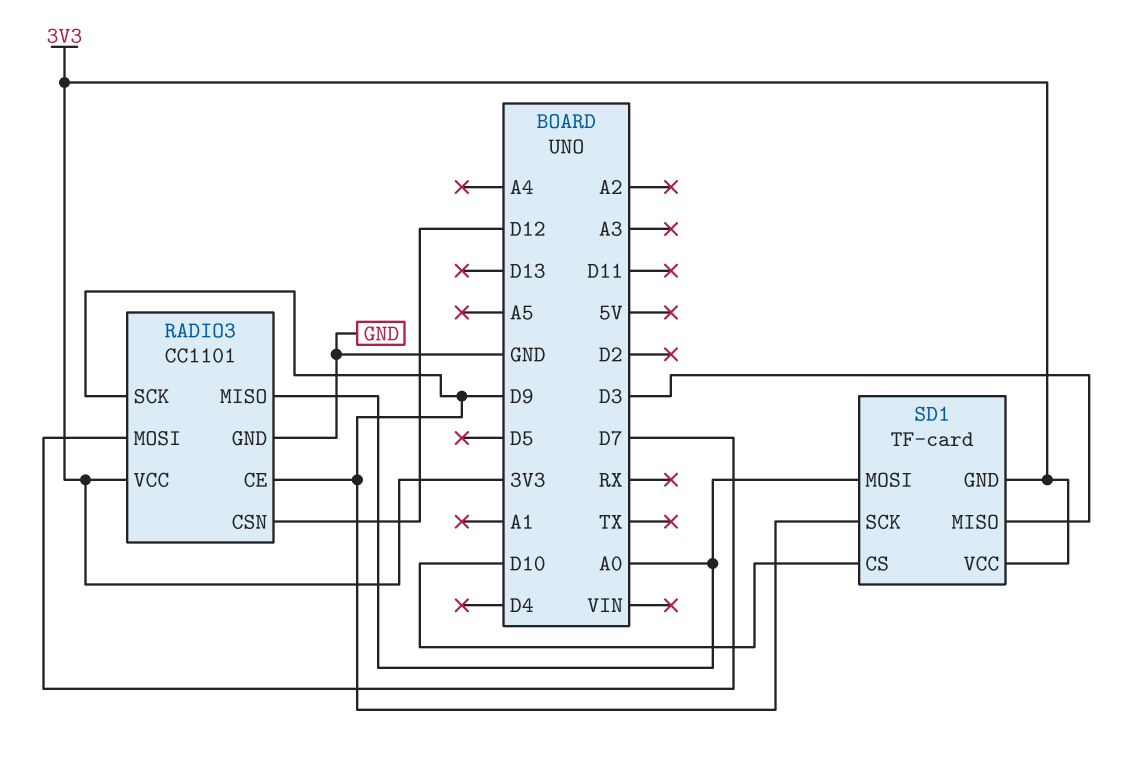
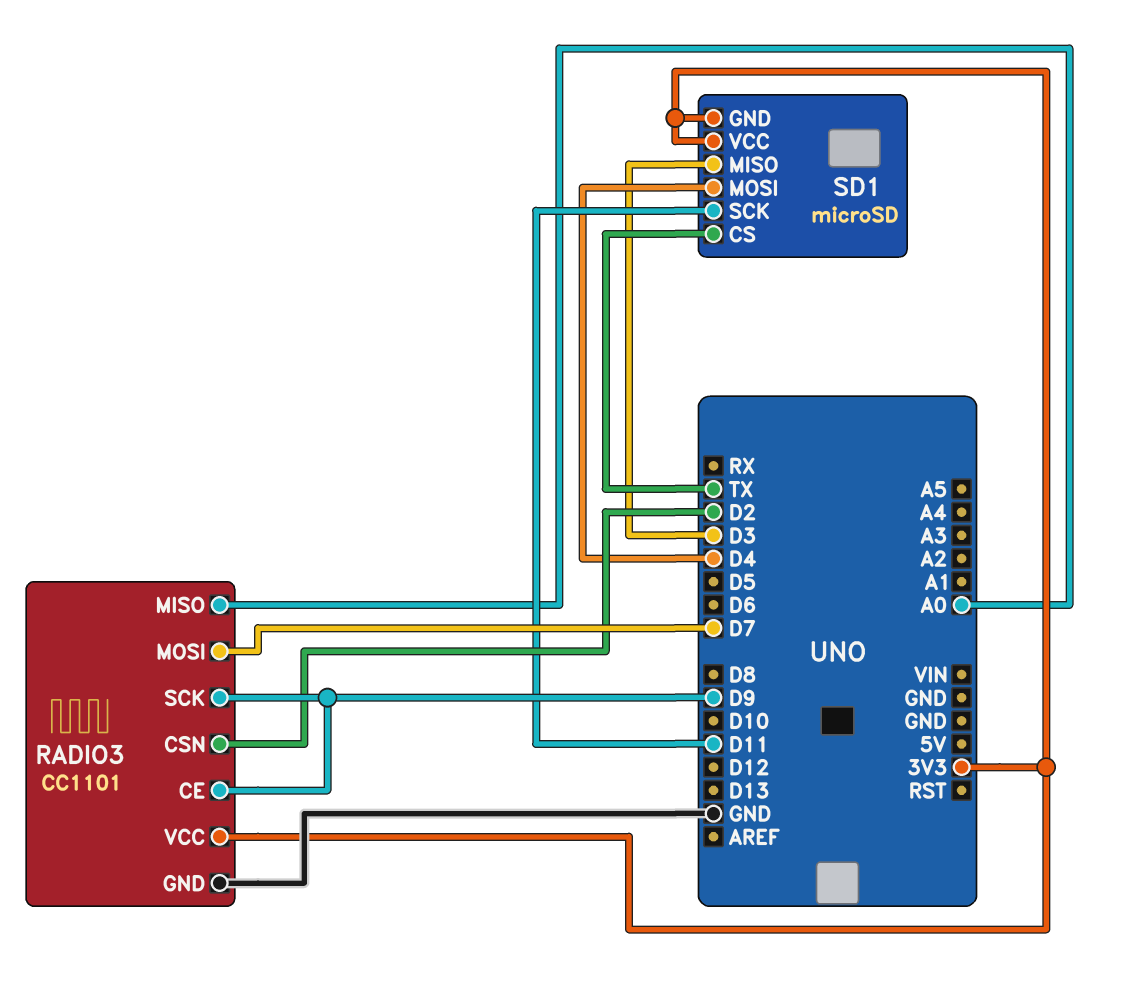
RADIO3 pin CSN: D12 -> D2
SD1: TF-card -> microSD
SD1 pin CS: D10 -> TX
SD1 pin MOSI: A0 -> D4
SD1 pin SCK: D9 -> D11

